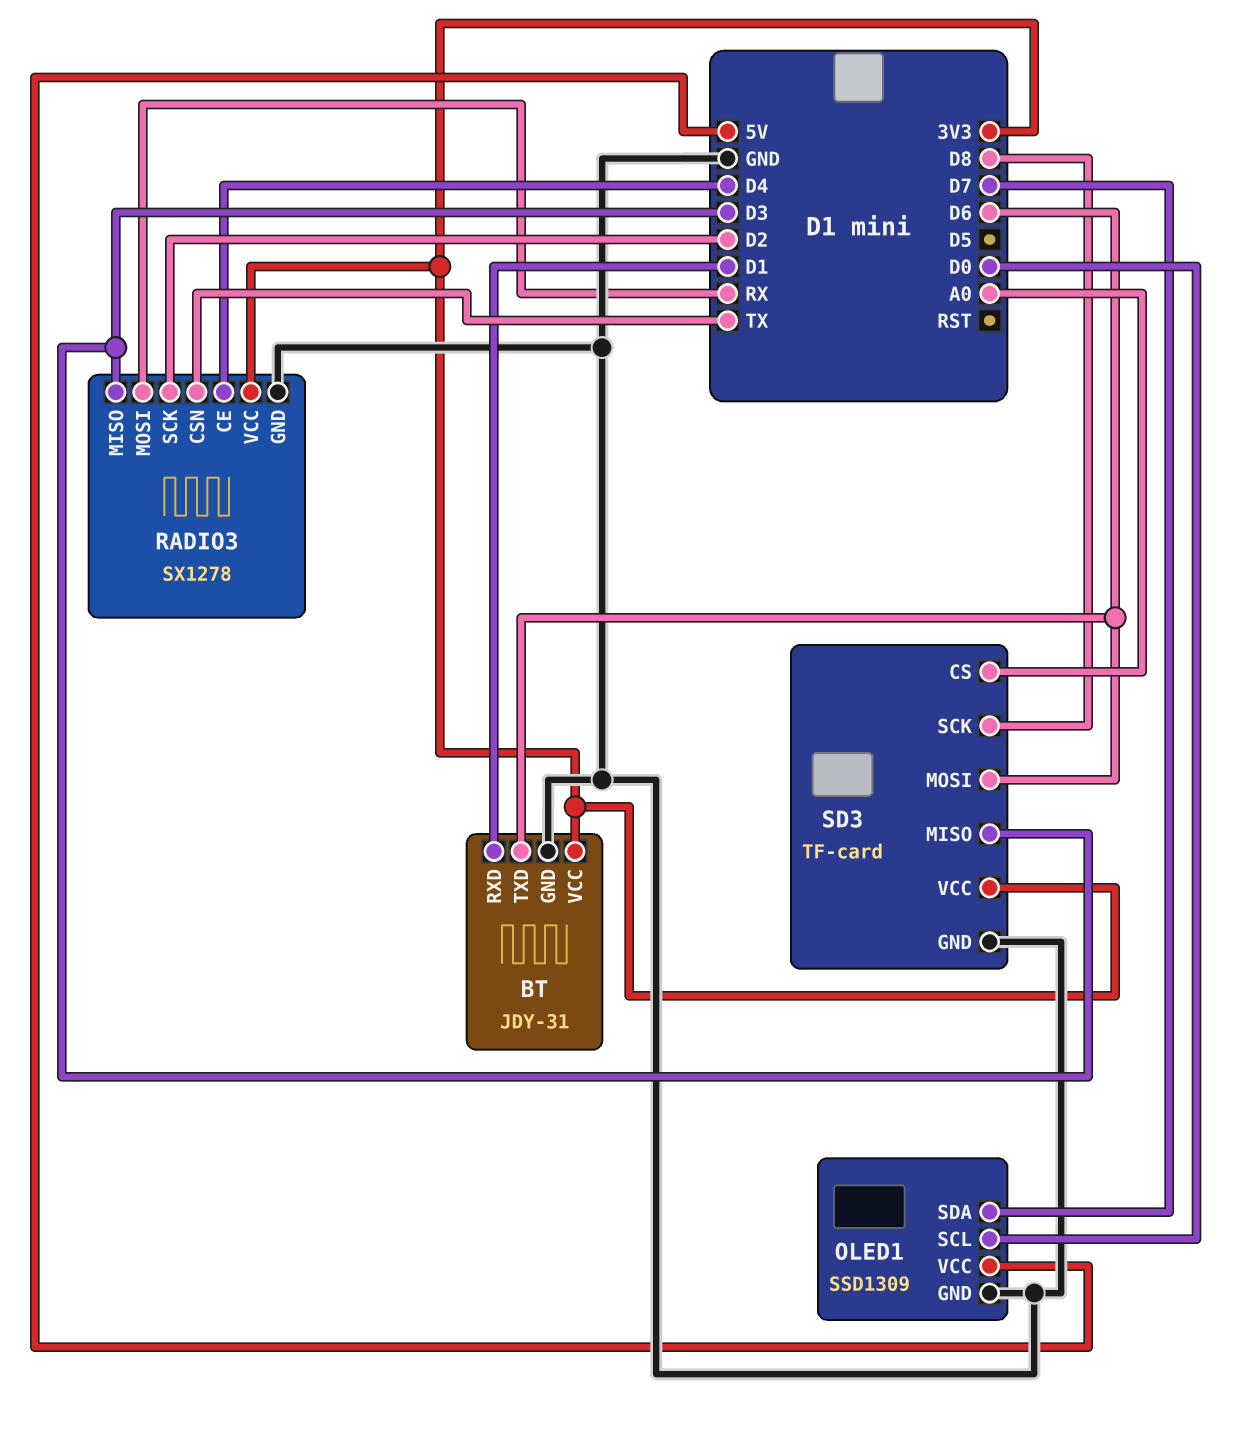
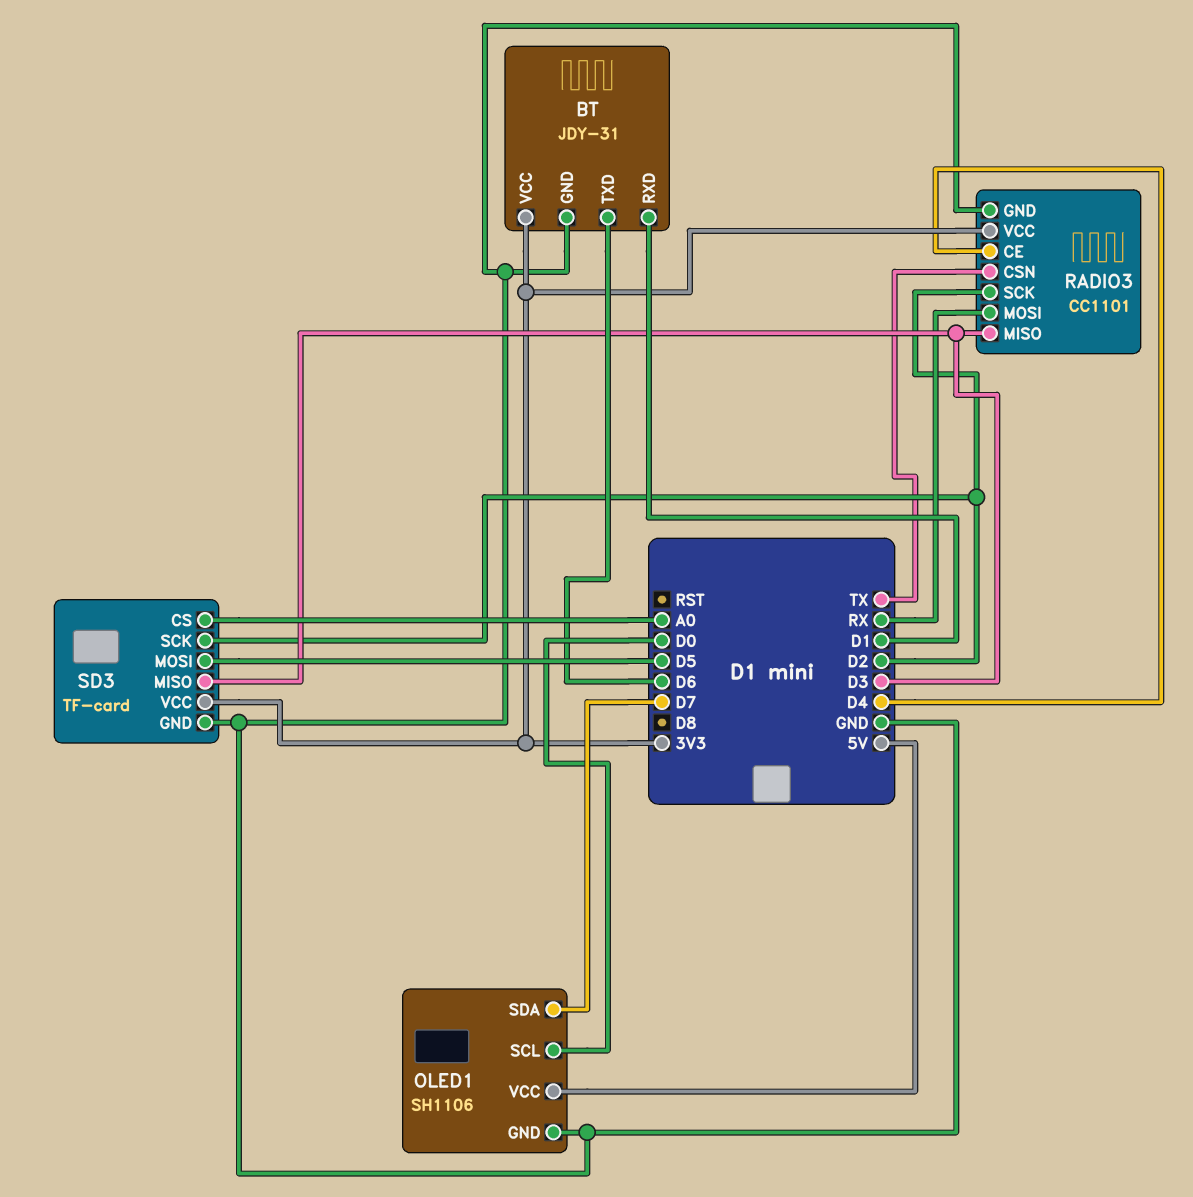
OLED1: SSD1309 -> SH1106
RADIO3: SX1278 -> CC1101
SD3 pin MOSI: D6 -> D5
SD3 pin SCK: D8 -> D2

